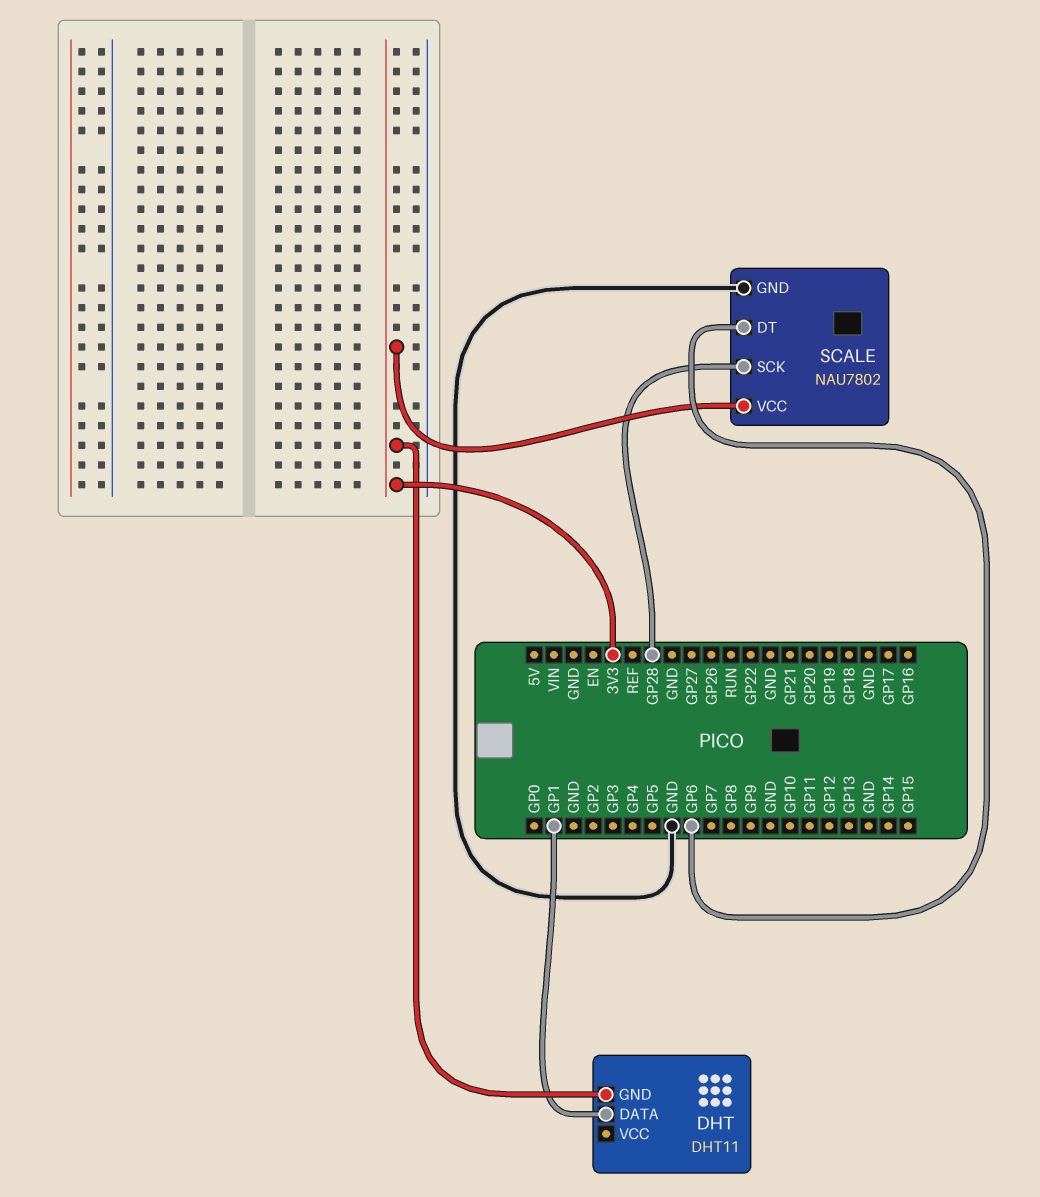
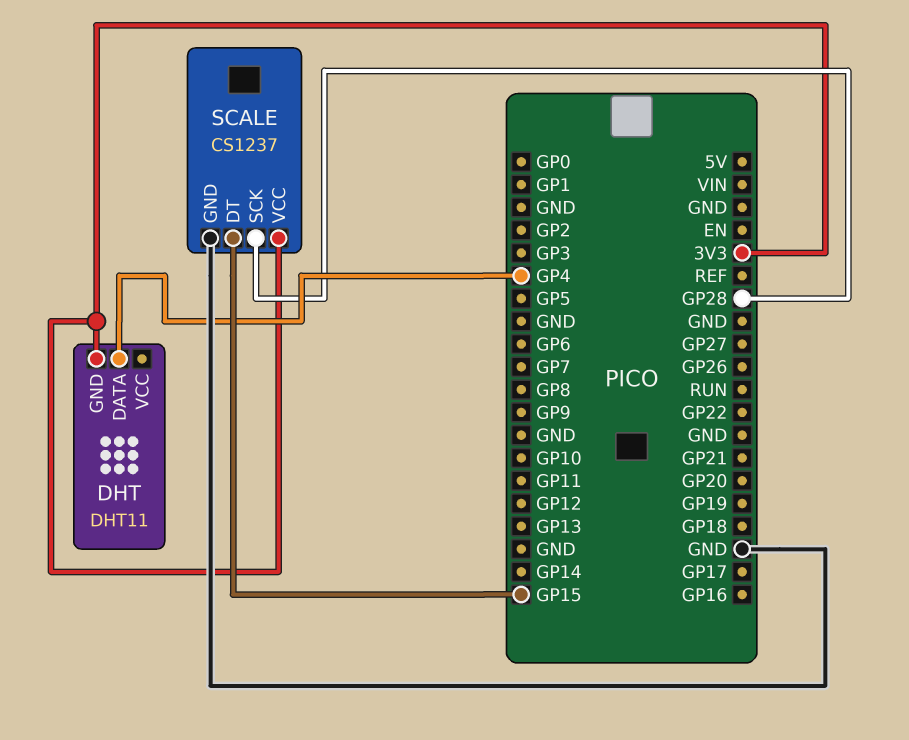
DHT pin DATA: GP1 -> GP4
SCALE: NAU7802 -> CS1237
SCALE pin DT: GP6 -> GP15

